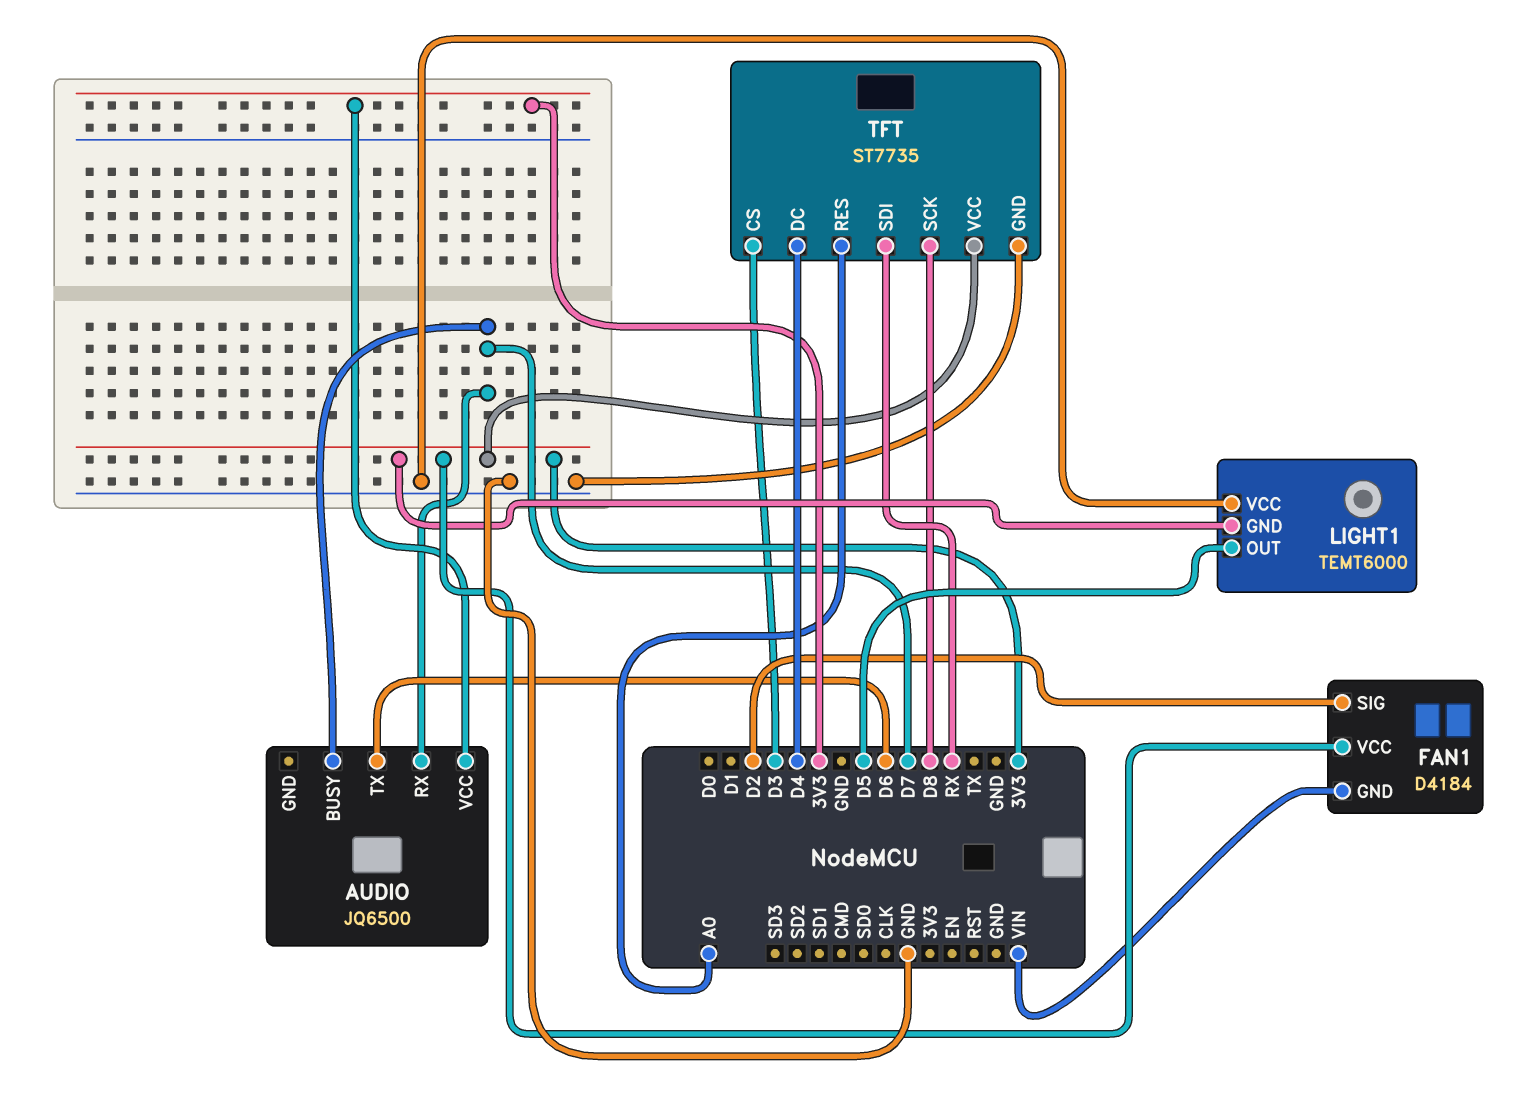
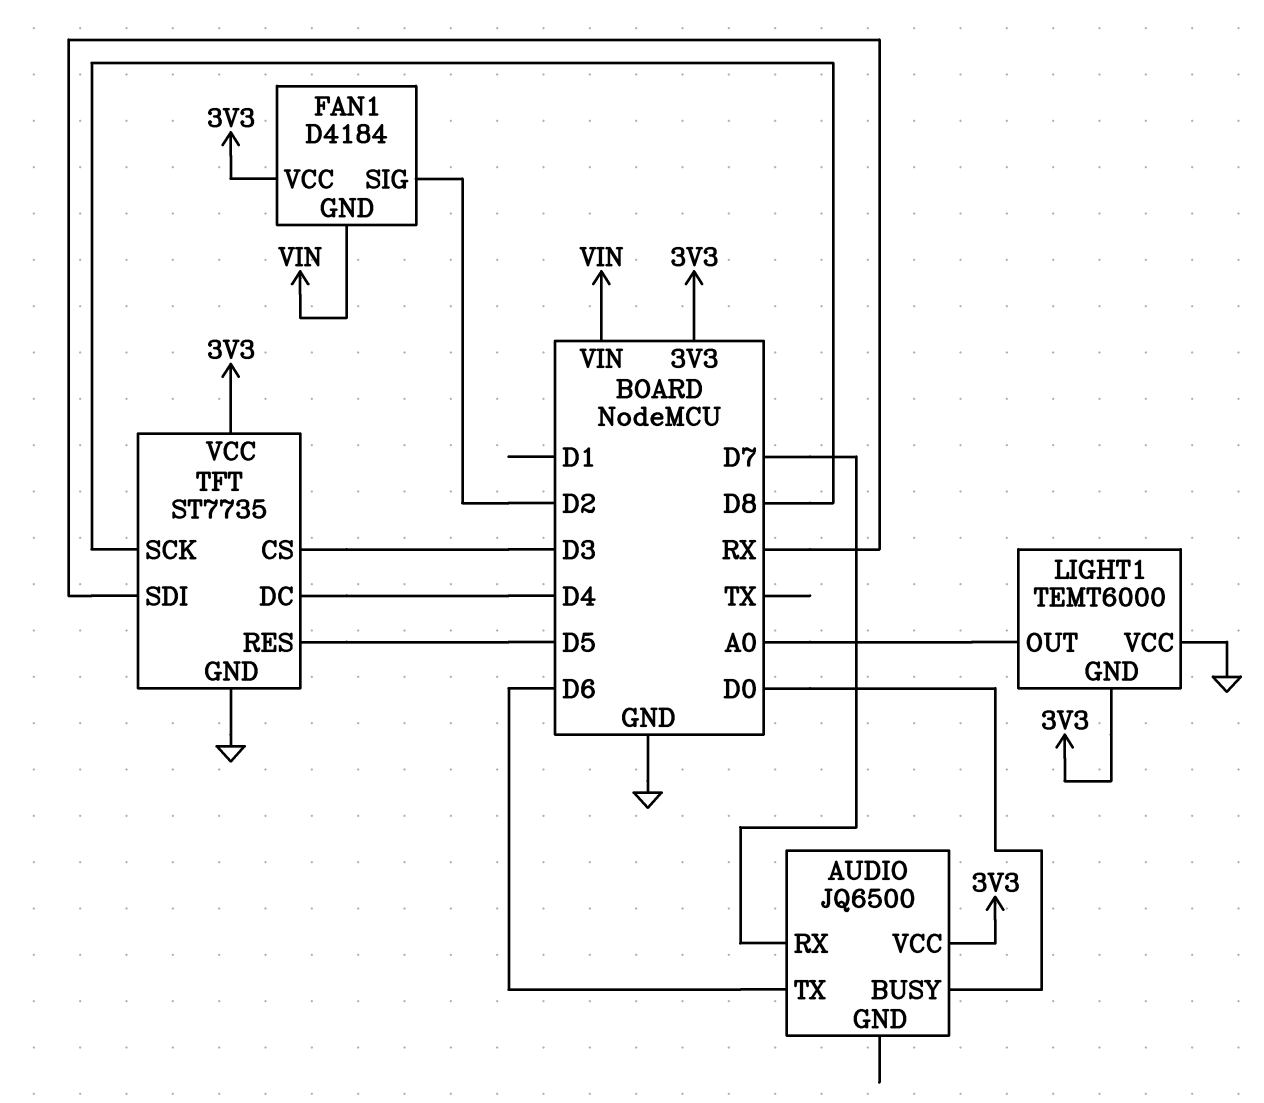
AUDIO pin BUSY: D7 -> D0
LIGHT1 pin OUT: D5 -> A0
TFT pin RES: A0 -> D5

